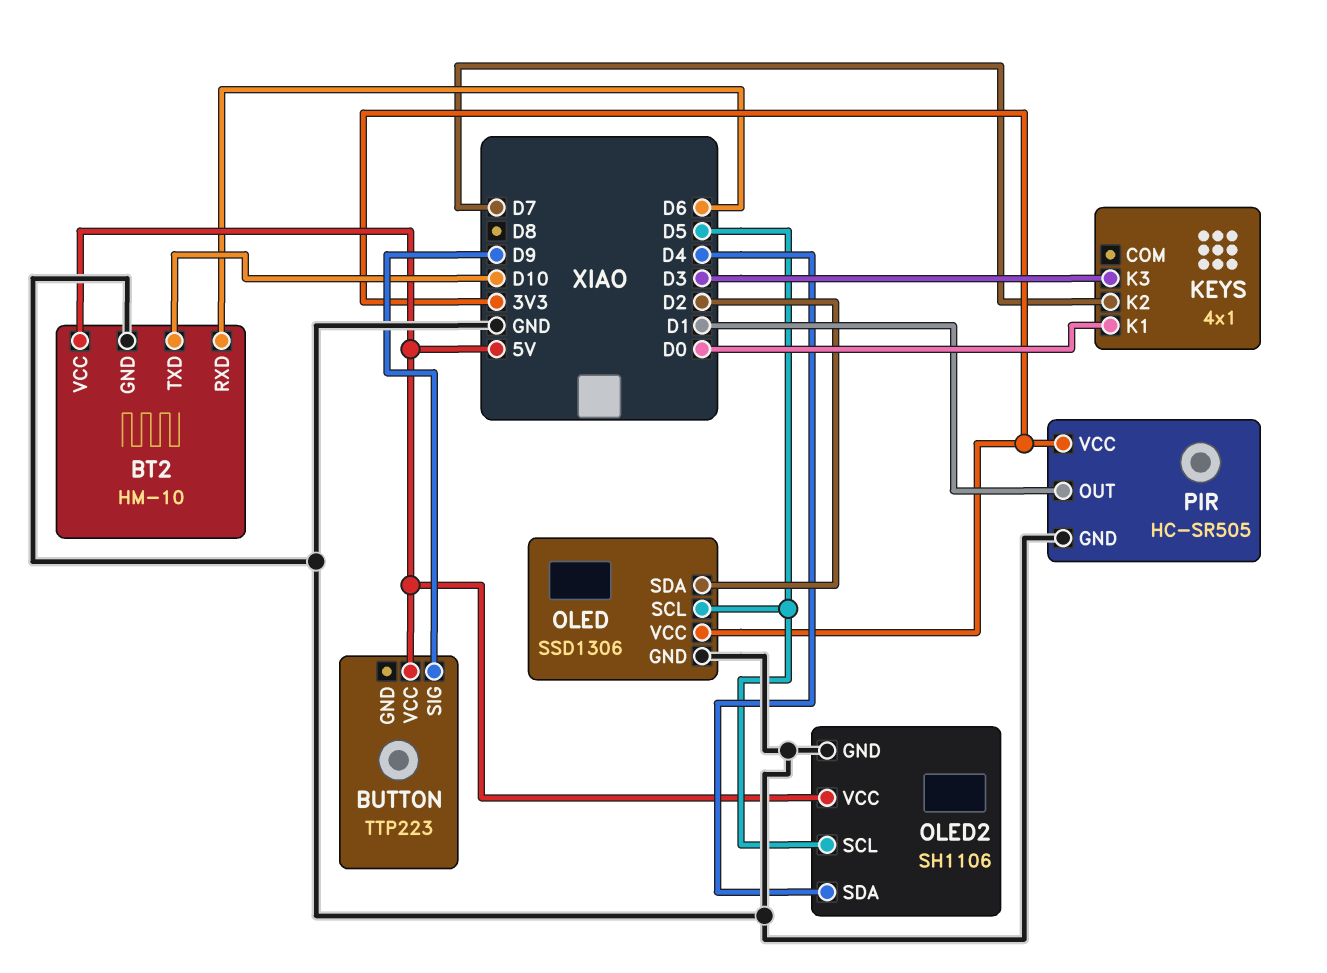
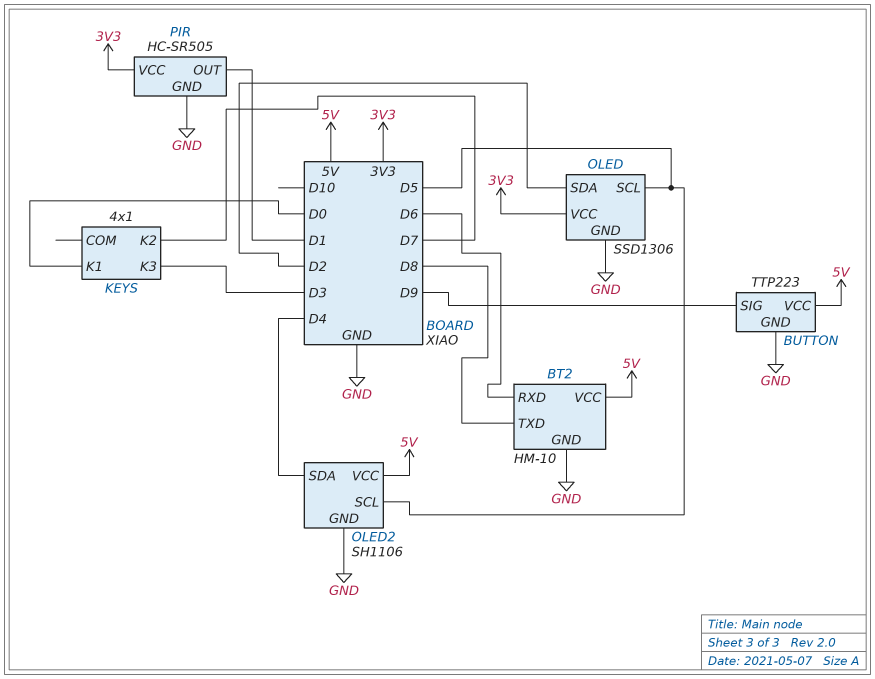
BT2 pin TXD: D10 -> D8
BUTTON pin GND: none -> GND

